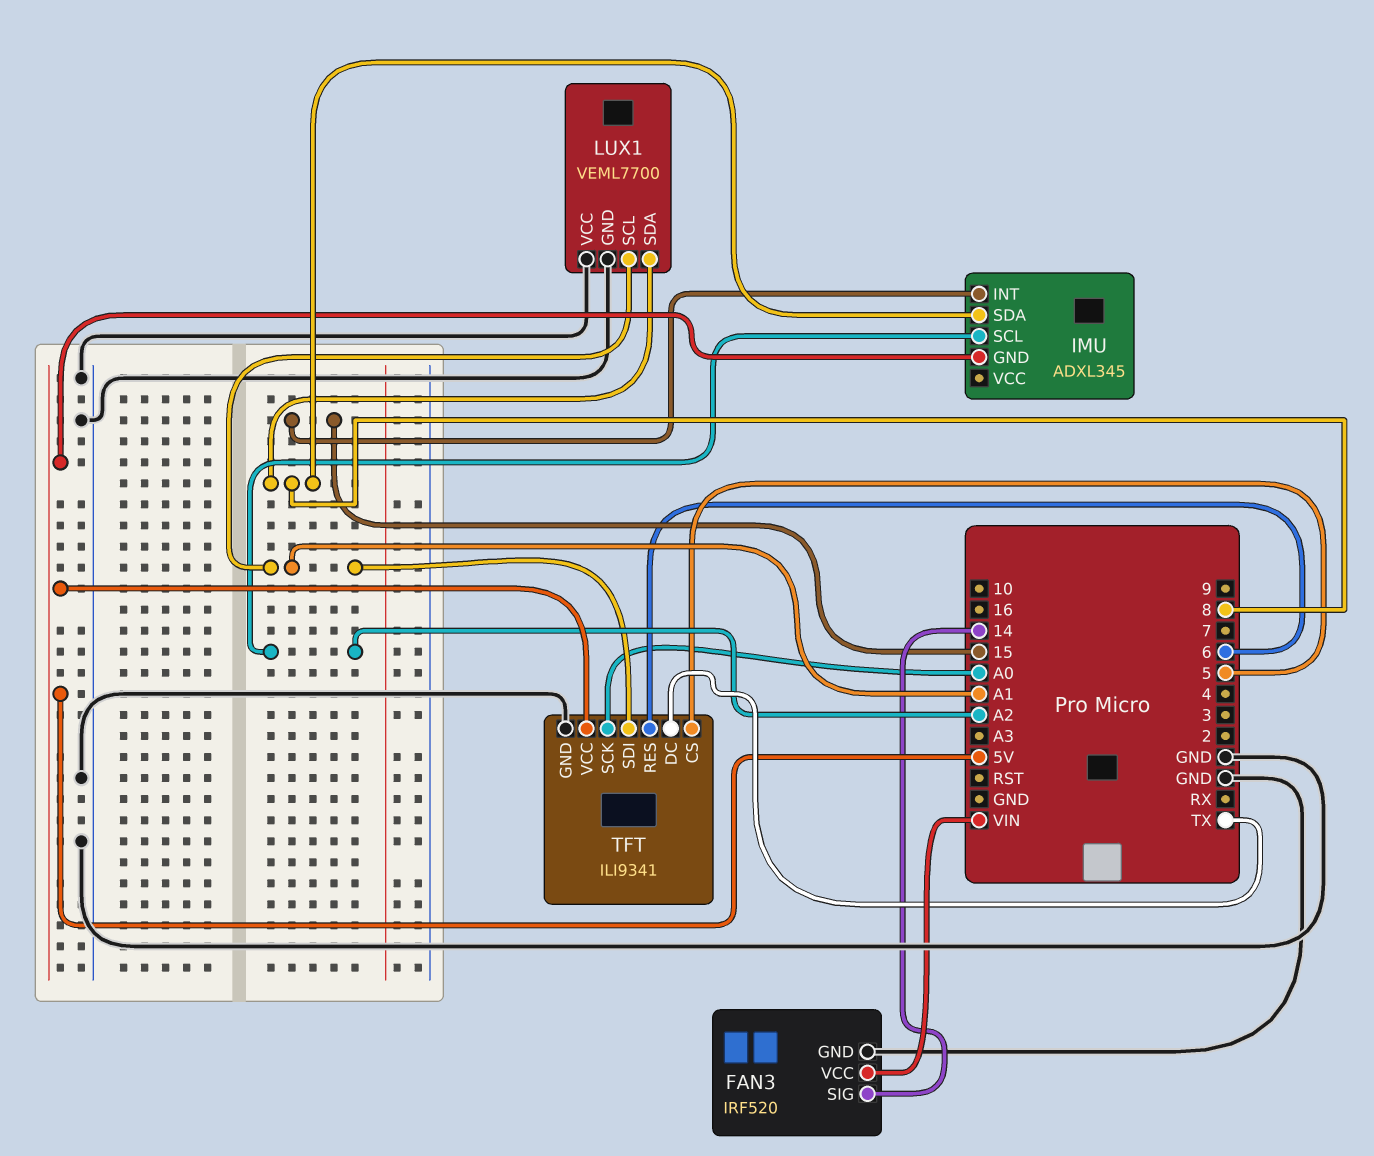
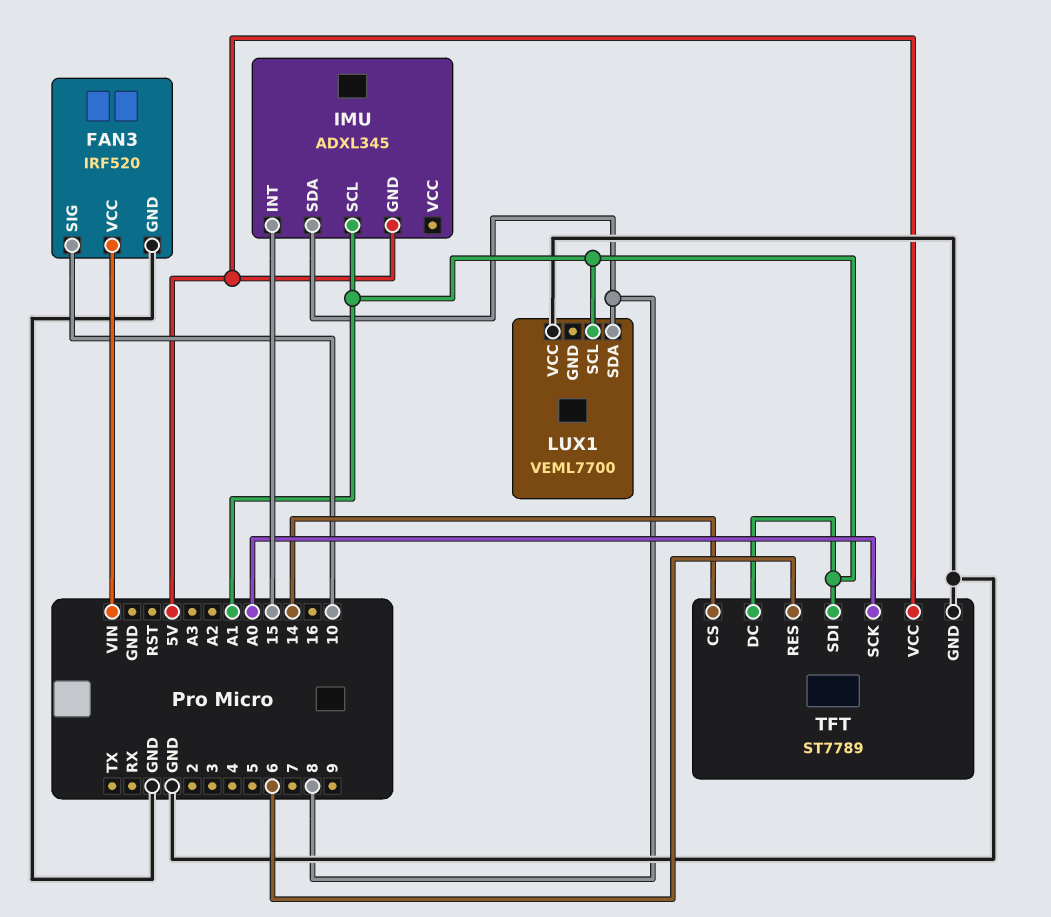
FAN3 pin SIG: 14 -> 10
IMU pin SCL: A2 -> A1
LUX1 pin GND: GND -> none
TFT: ILI9341 -> ST7789
TFT pin CS: 5 -> 14
TFT pin DC: TX -> A1

